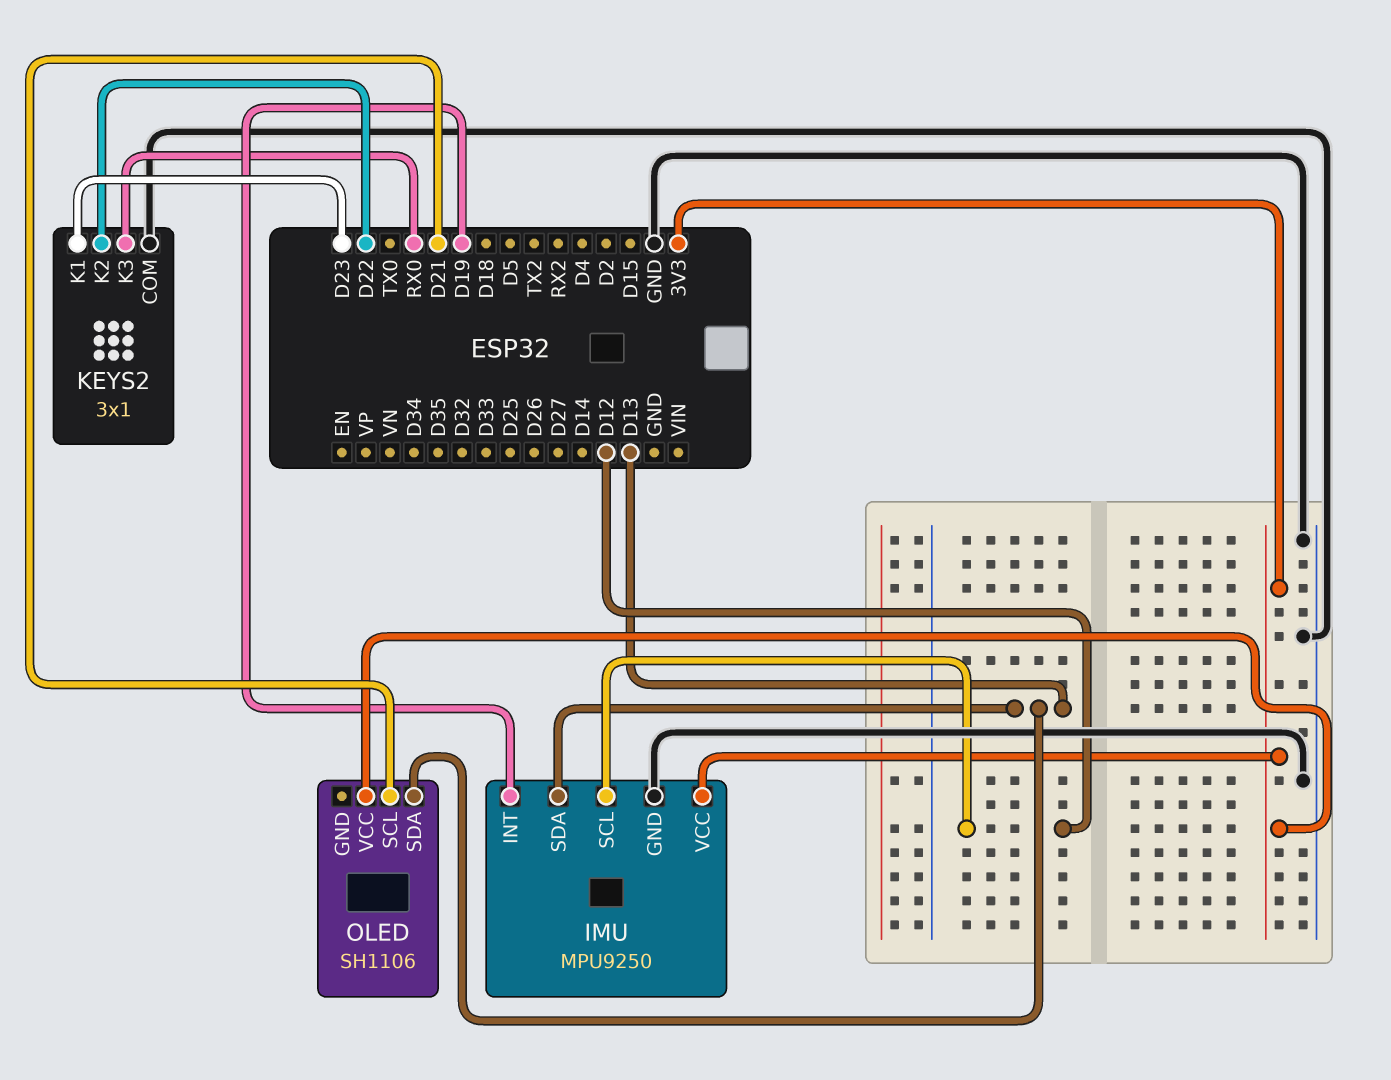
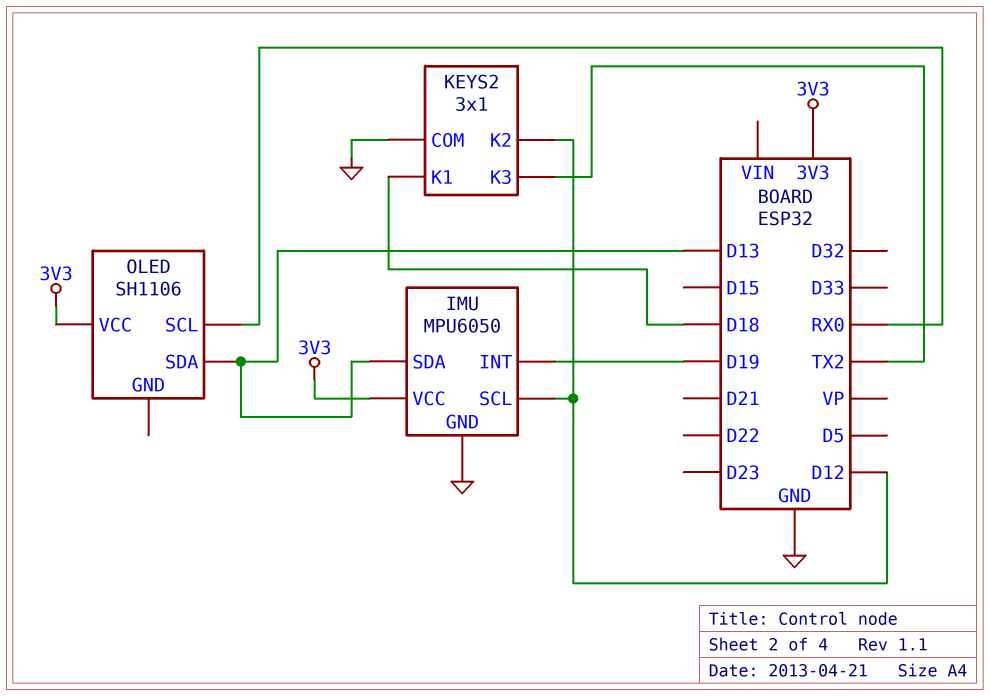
IMU: MPU9250 -> MPU6050
KEYS2 pin K1: D23 -> D18
KEYS2 pin K2: D22 -> D12
KEYS2 pin K3: RX0 -> TX2
OLED pin SCL: D21 -> RX0

